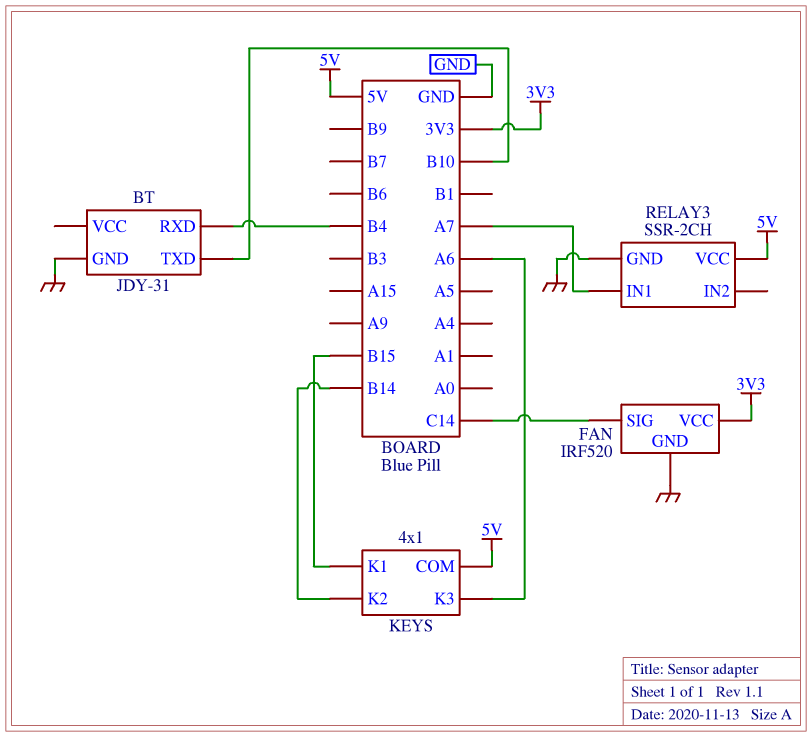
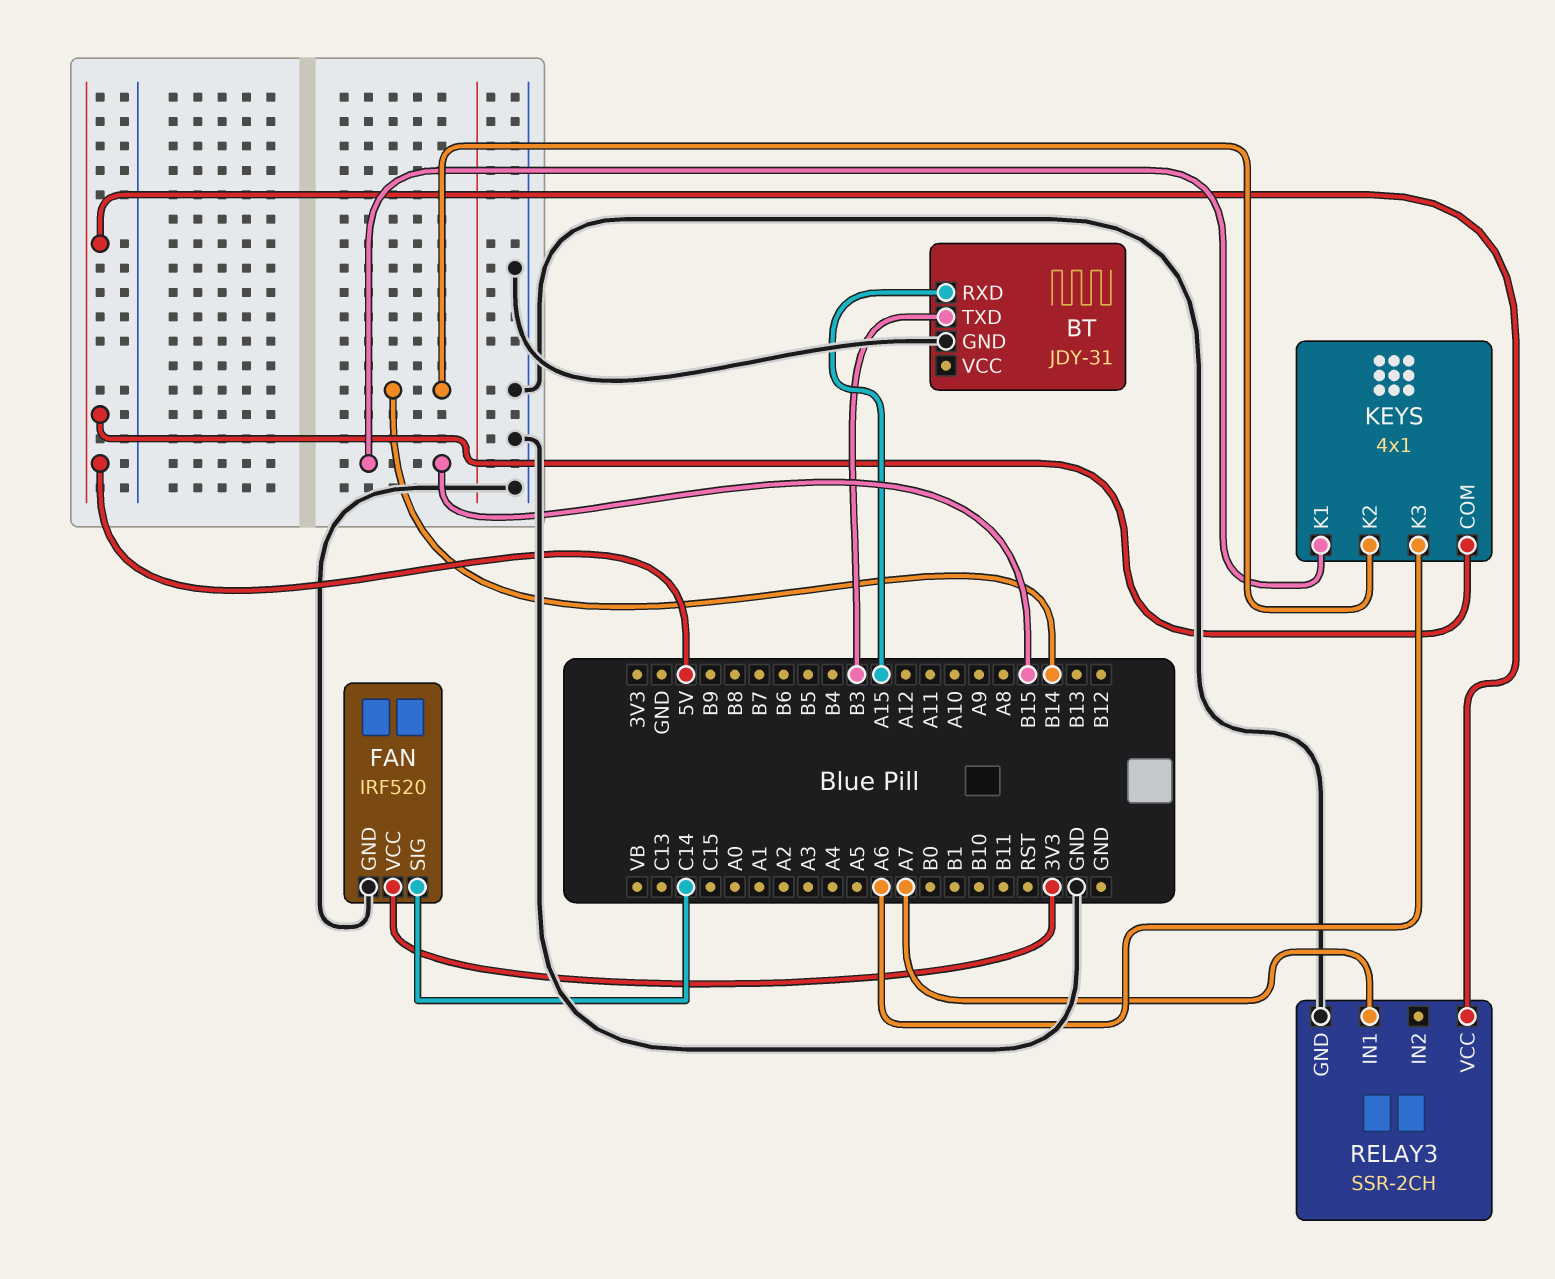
BT pin RXD: B4 -> A15
BT pin TXD: B10 -> B3

